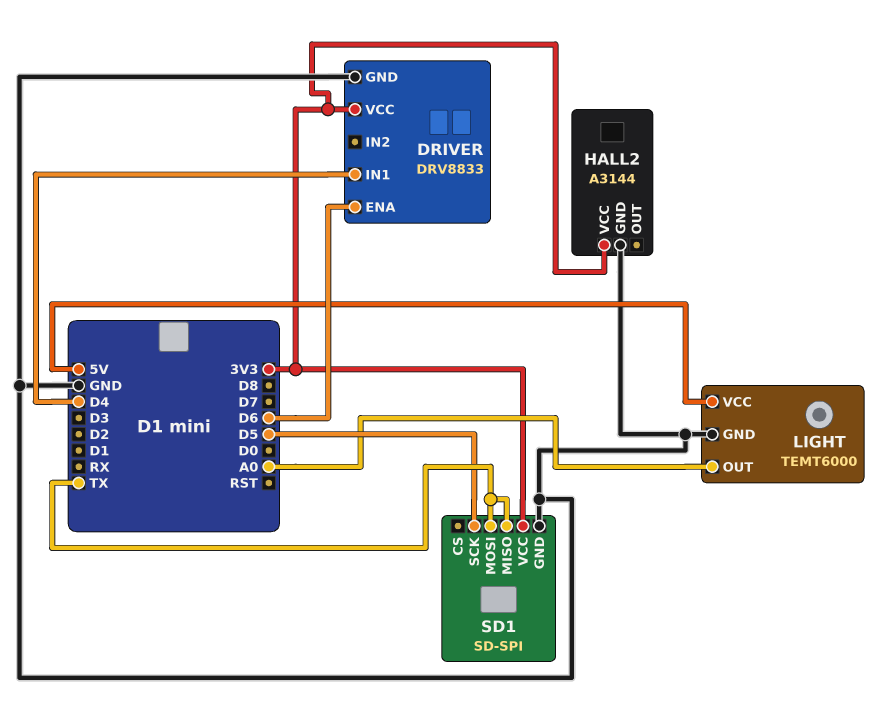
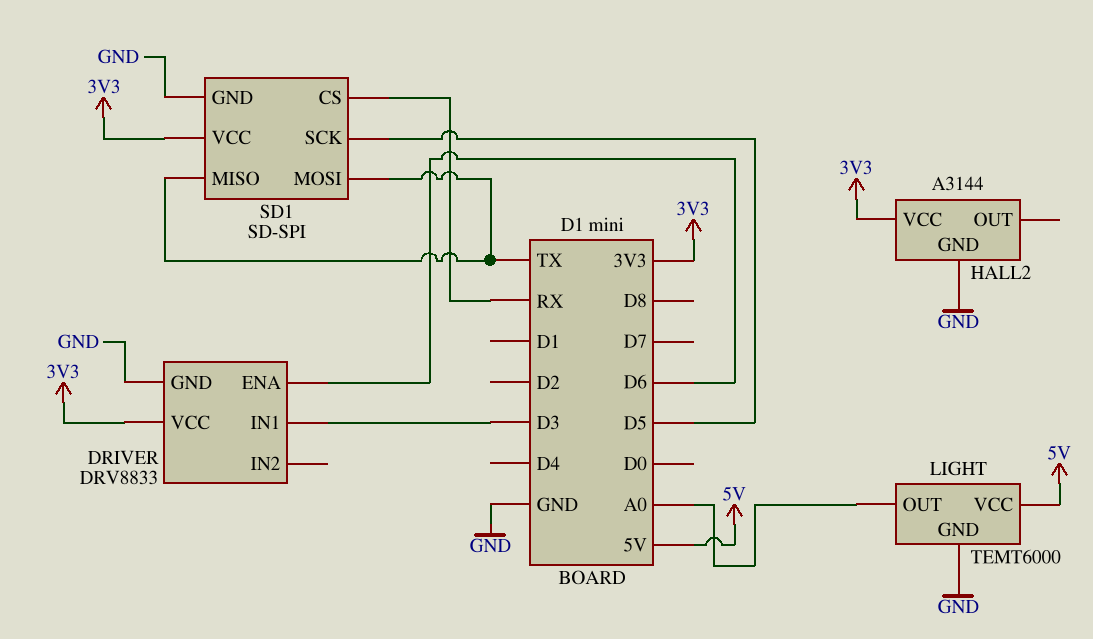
DRIVER pin IN1: D4 -> D3
SD1 pin CS: none -> RX

